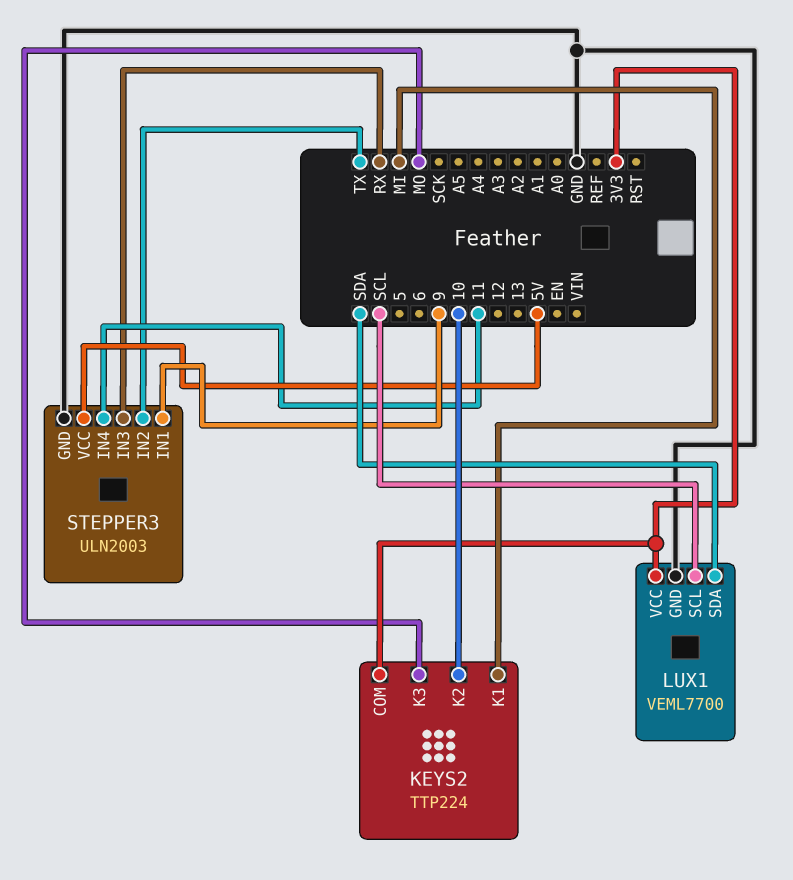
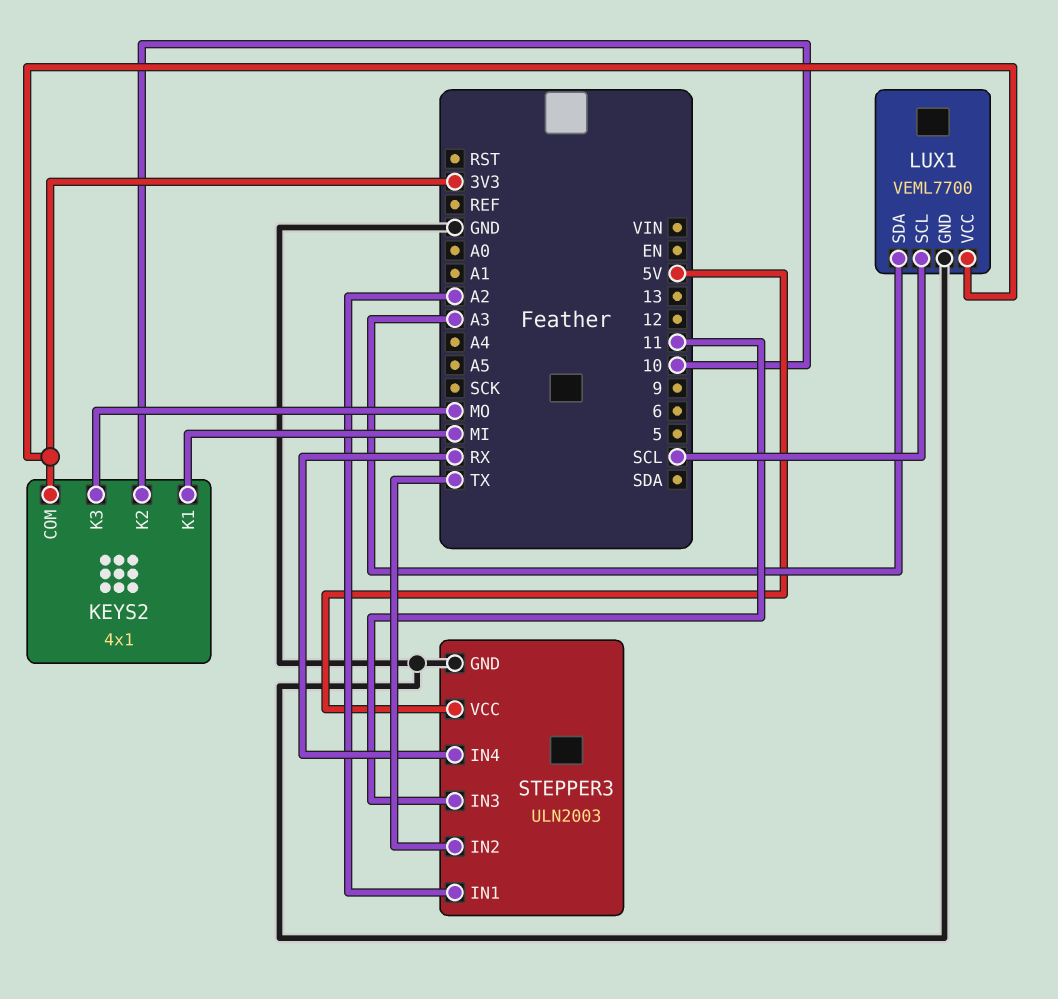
KEYS2: TTP224 -> 4x1
LUX1 pin SDA: SDA -> A3
STEPPER3 pin IN1: 9 -> A2
STEPPER3 pin IN3: RX -> 11
STEPPER3 pin IN4: 11 -> RX

